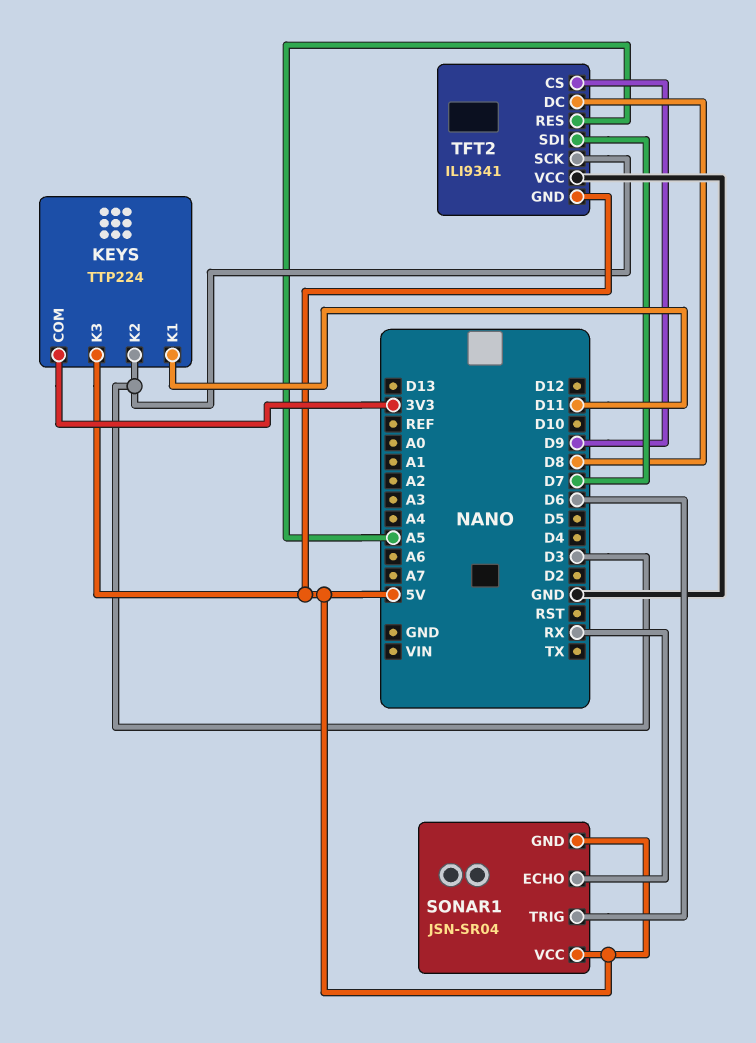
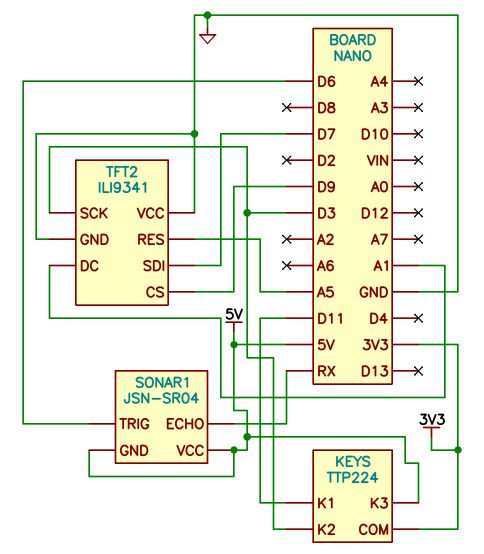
TFT2 pin DC: D8 -> A1
TFT2 pin GND: 5V -> GND

